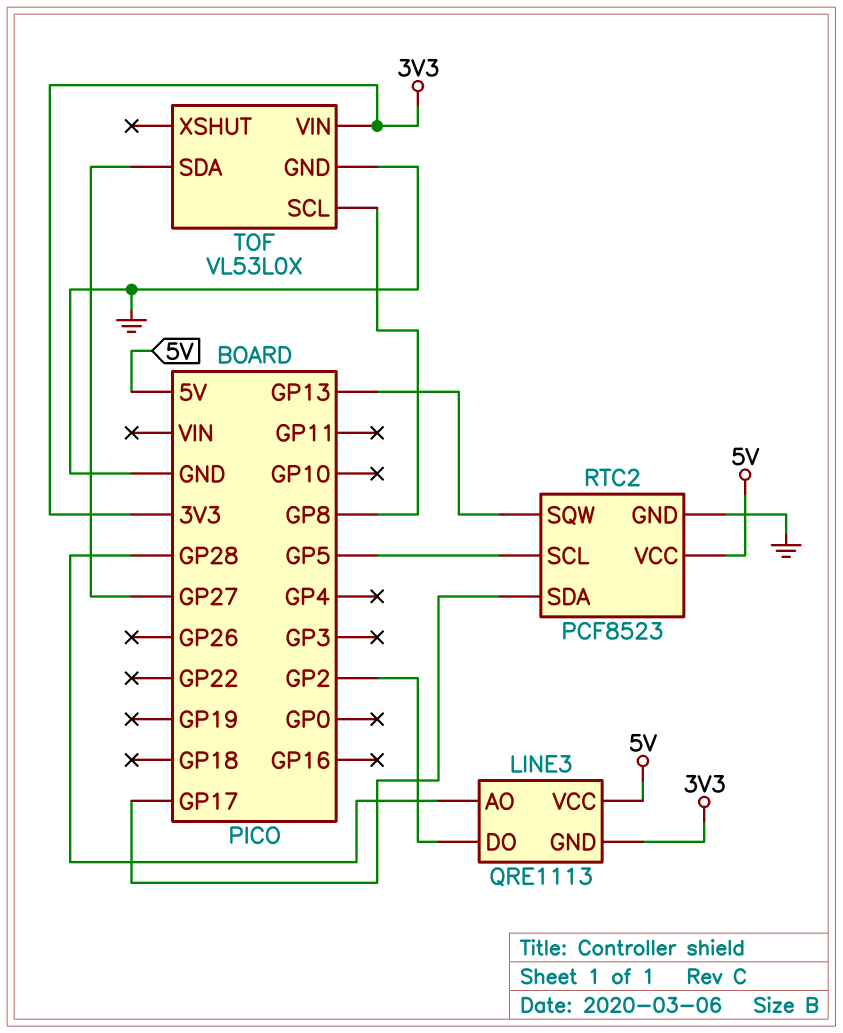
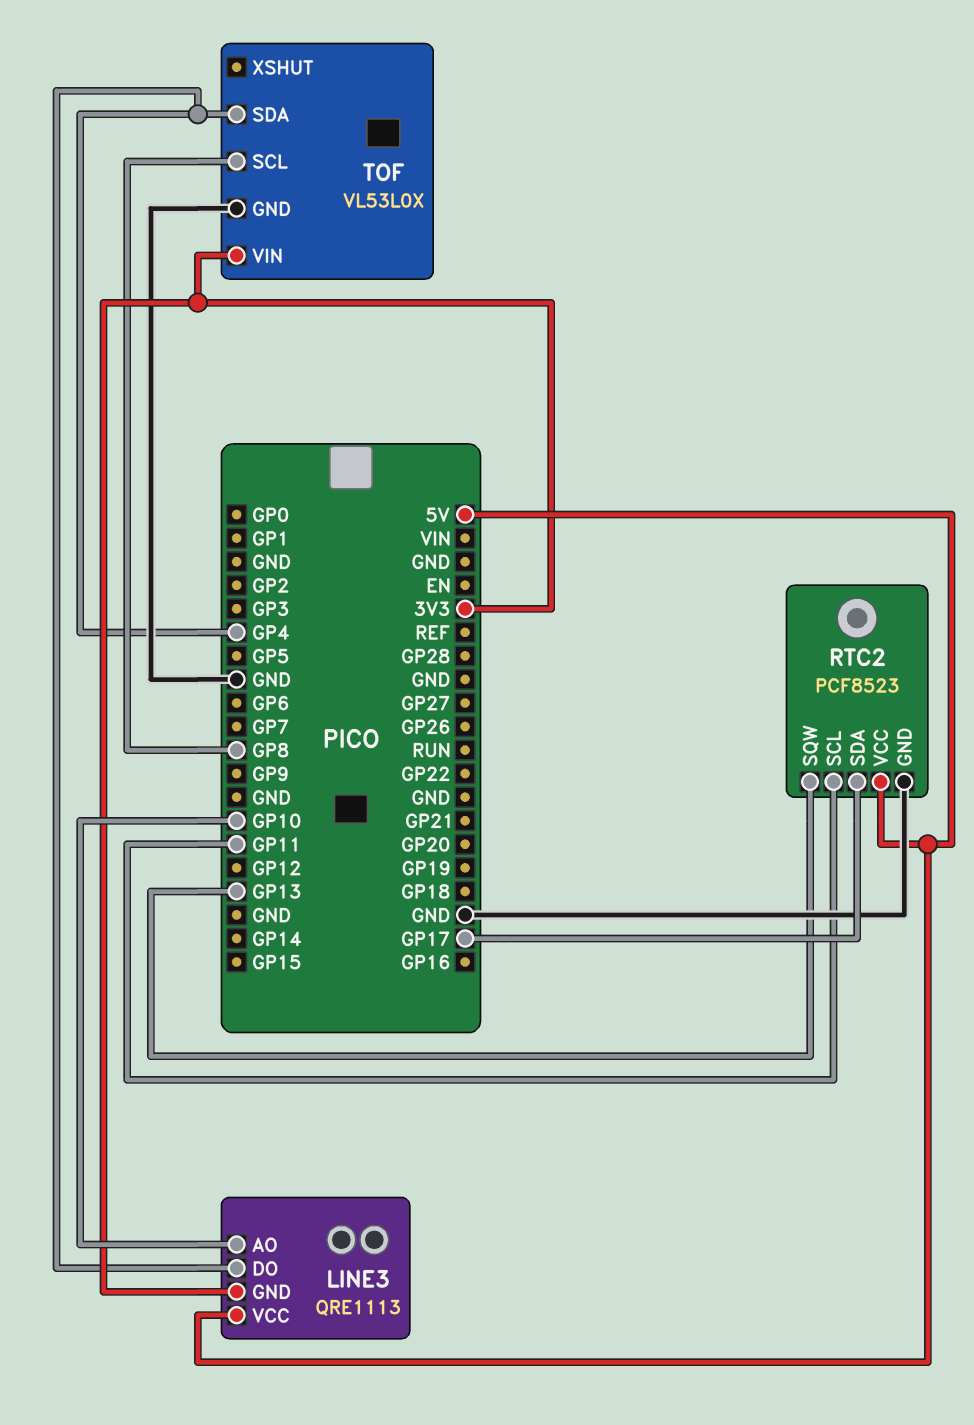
LINE3 pin AO: GP28 -> GP10
LINE3 pin DO: GP2 -> GP4
RTC2 pin SCL: GP5 -> GP11
TOF pin SDA: GP27 -> GP4

